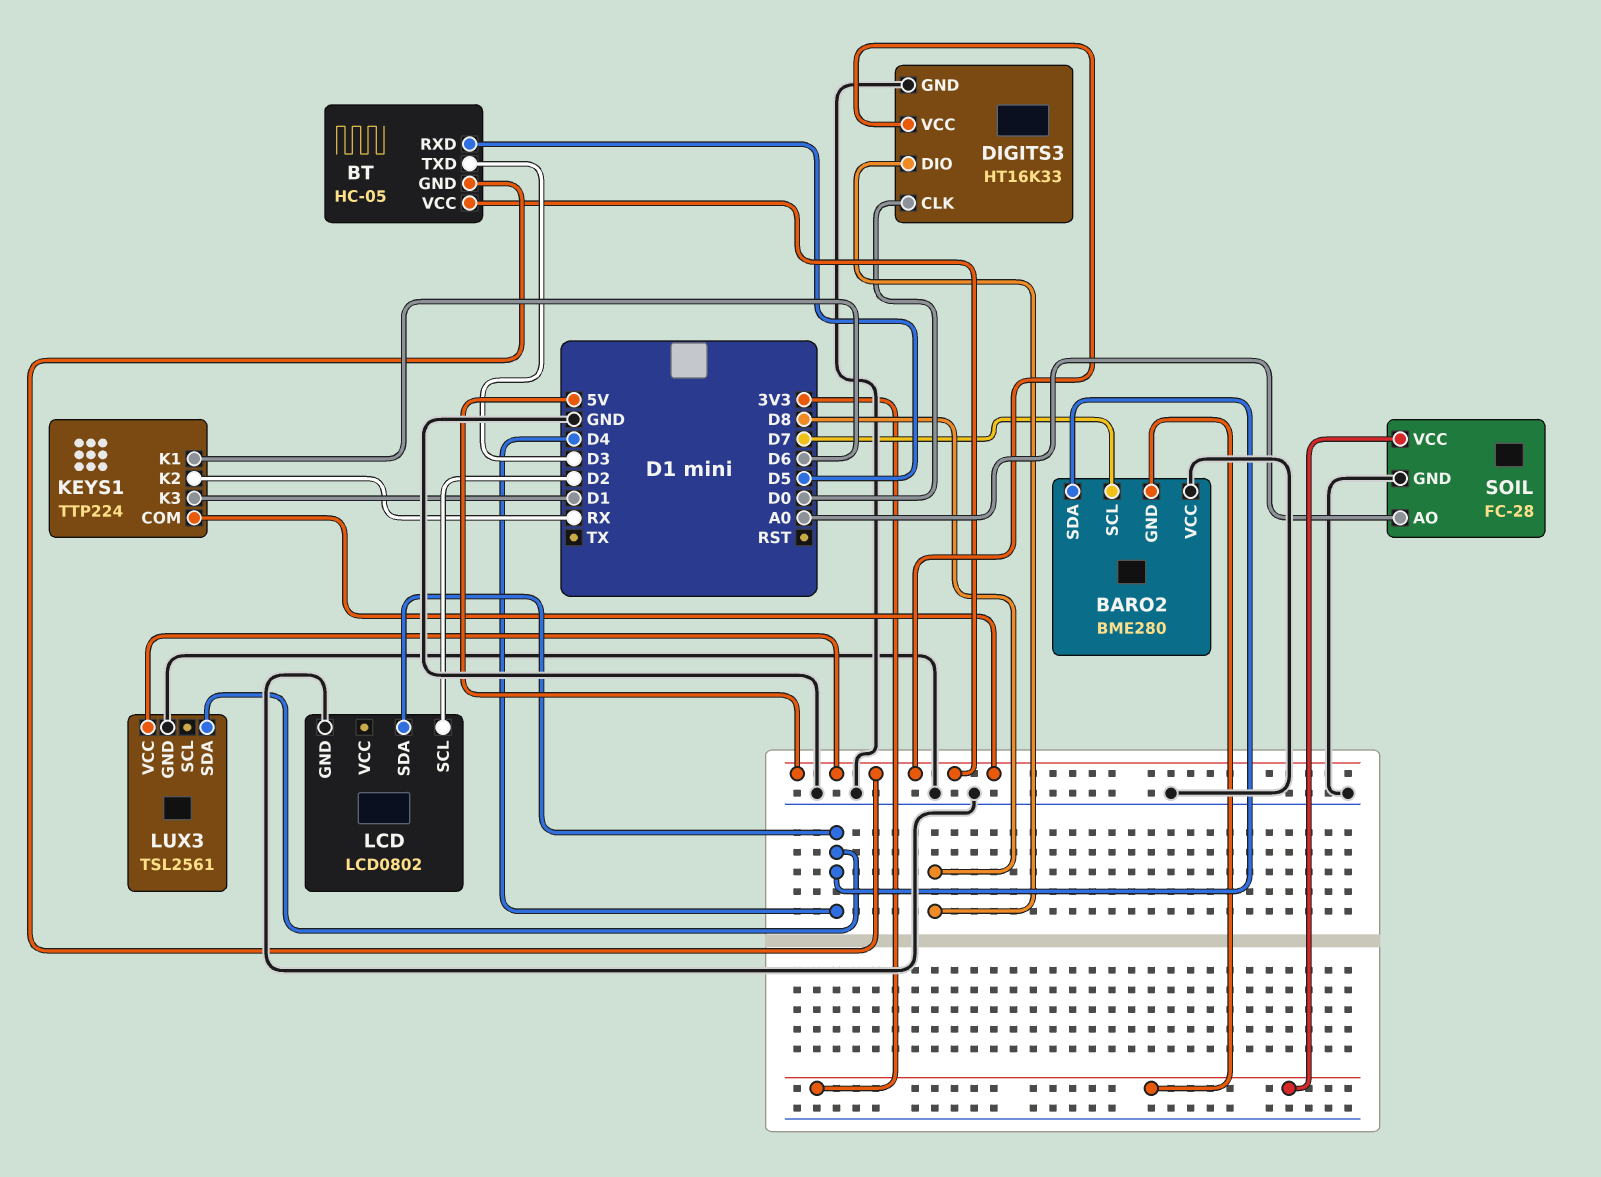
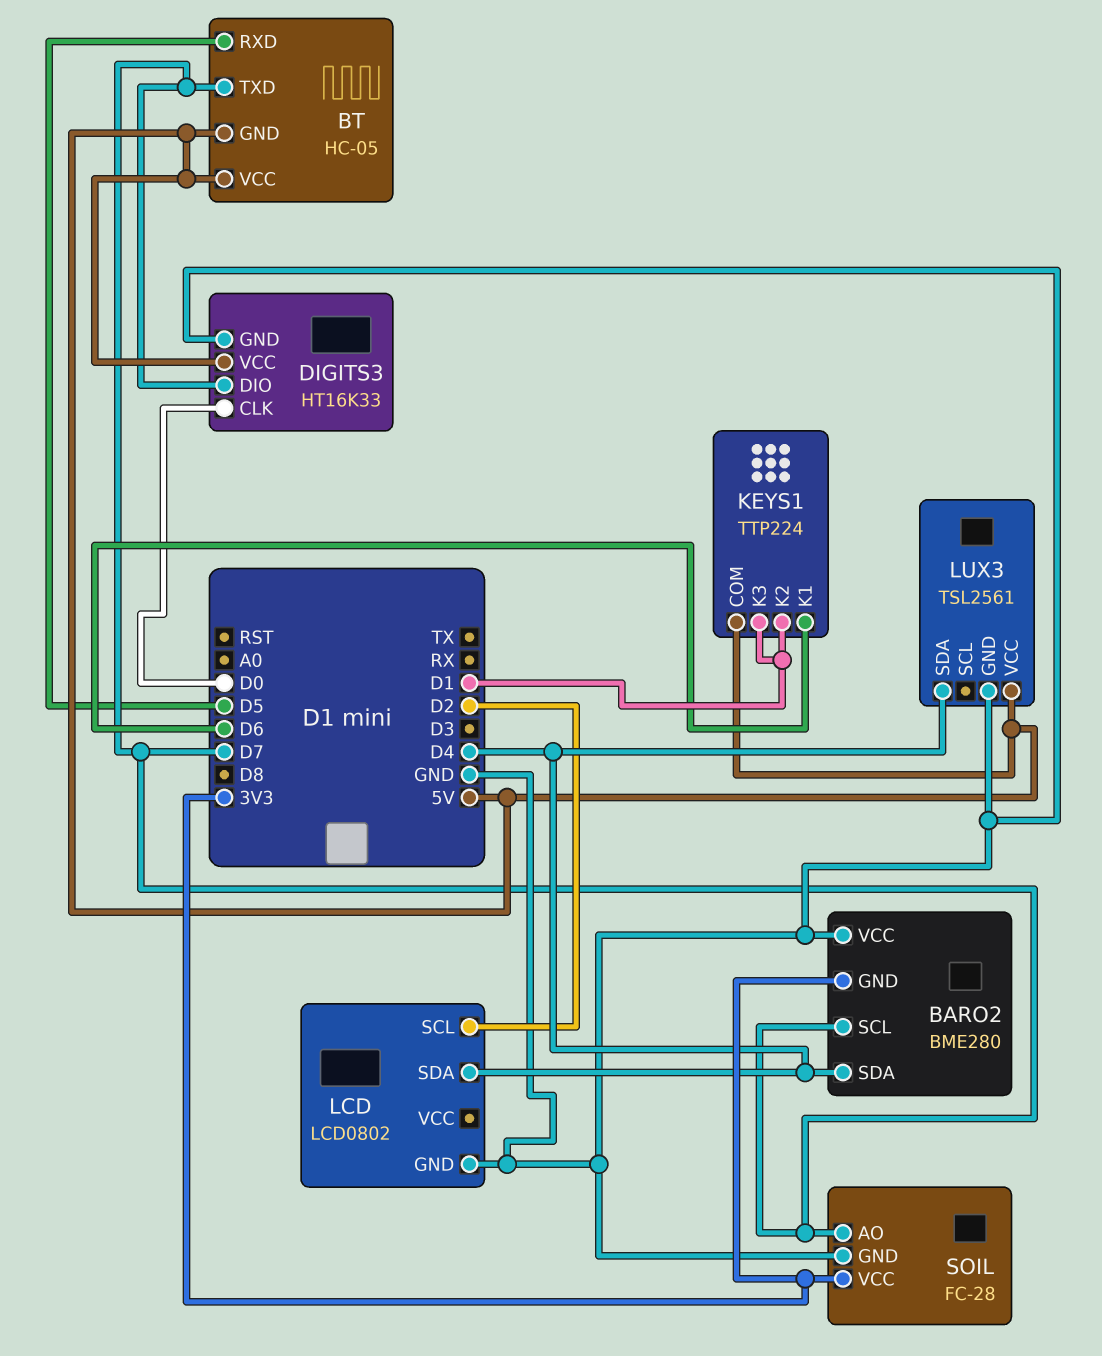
BT pin TXD: D3 -> D7
DIGITS3 pin DIO: D8 -> D7
KEYS1 pin K2: RX -> D1
SOIL pin AO: A0 -> D7

